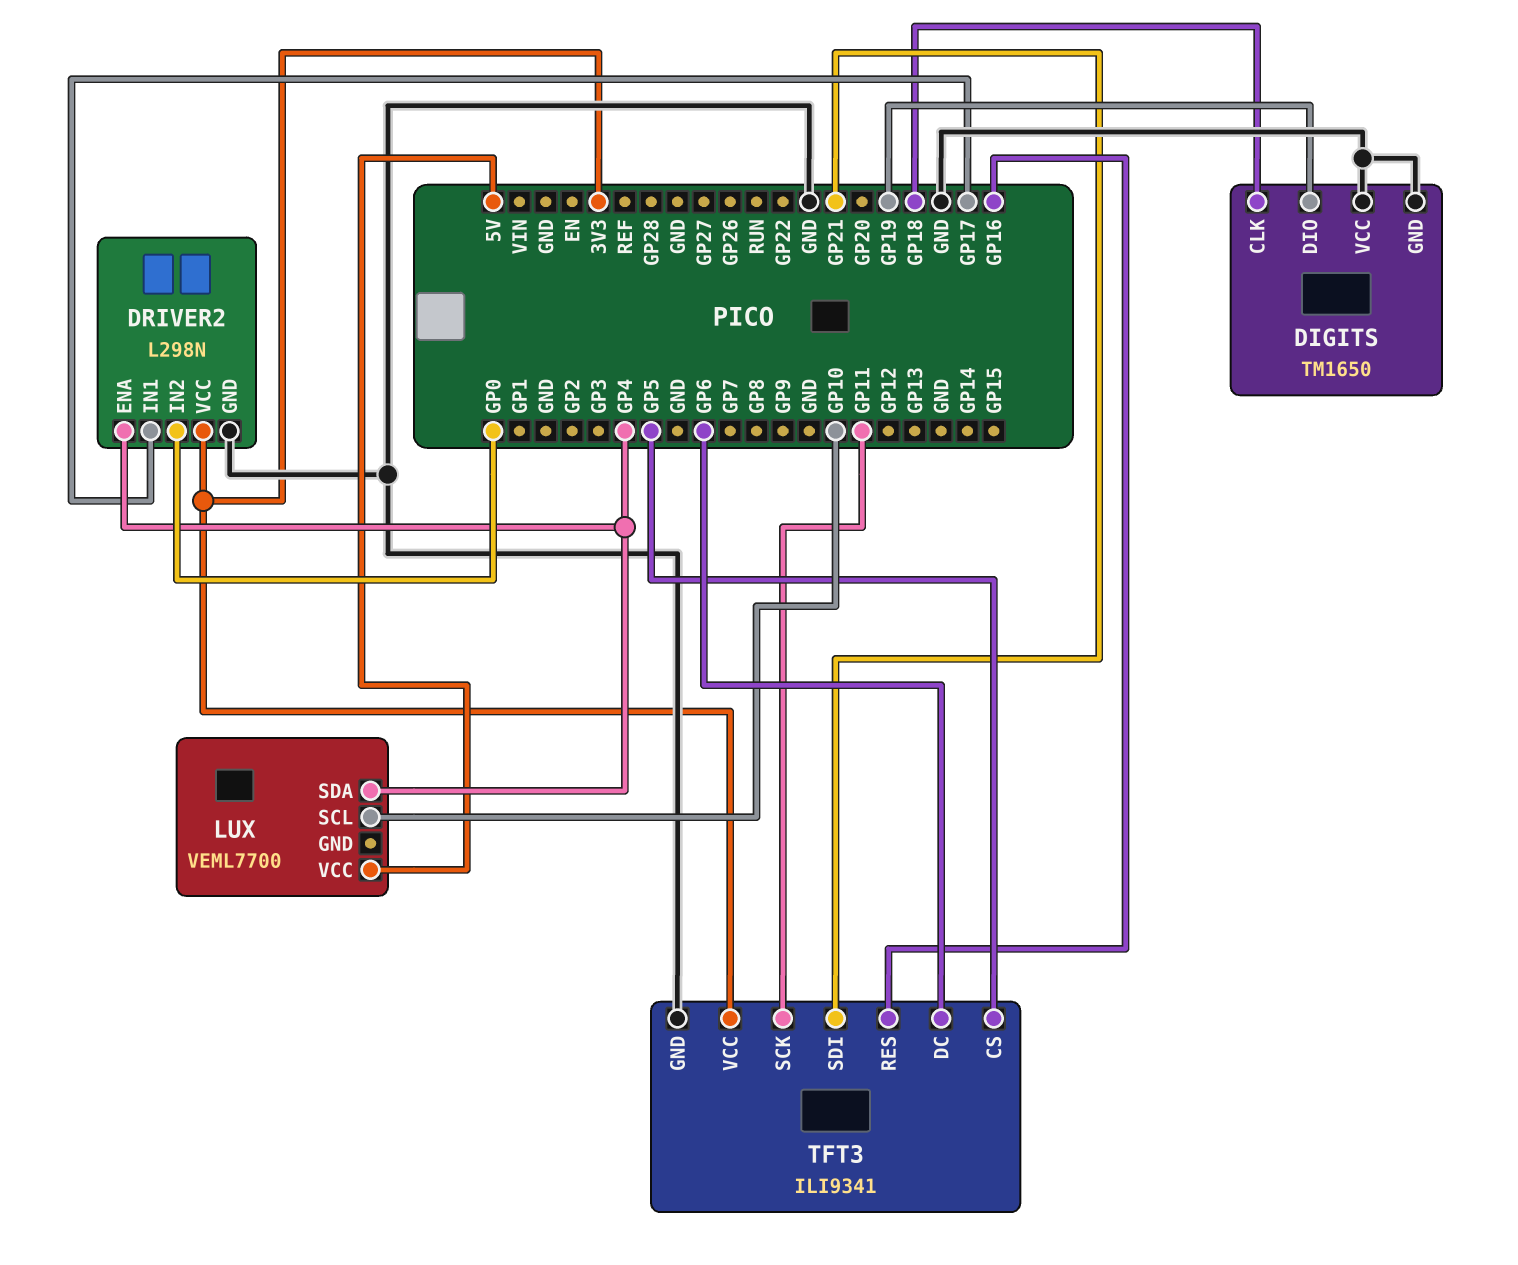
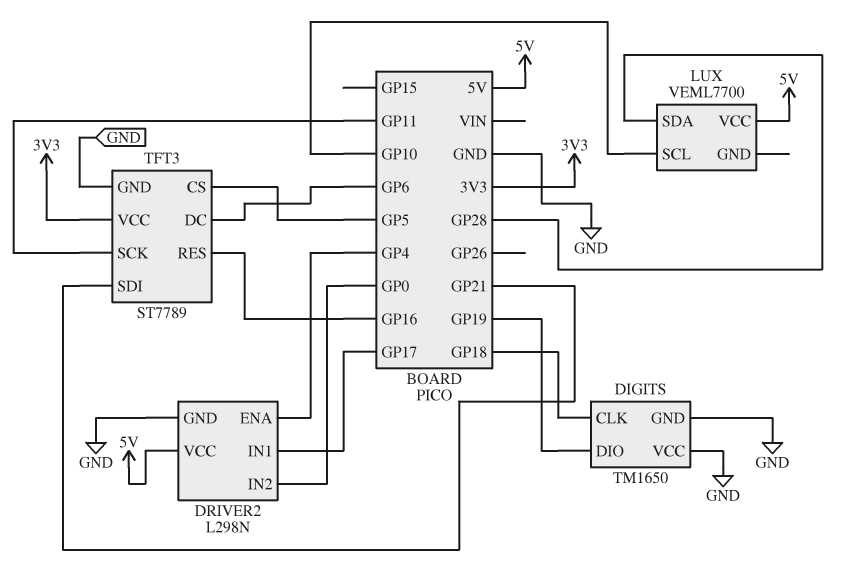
DRIVER2 pin VCC: 3V3 -> 5V
LUX pin SDA: GP4 -> GP28
TFT3: ILI9341 -> ST7789

